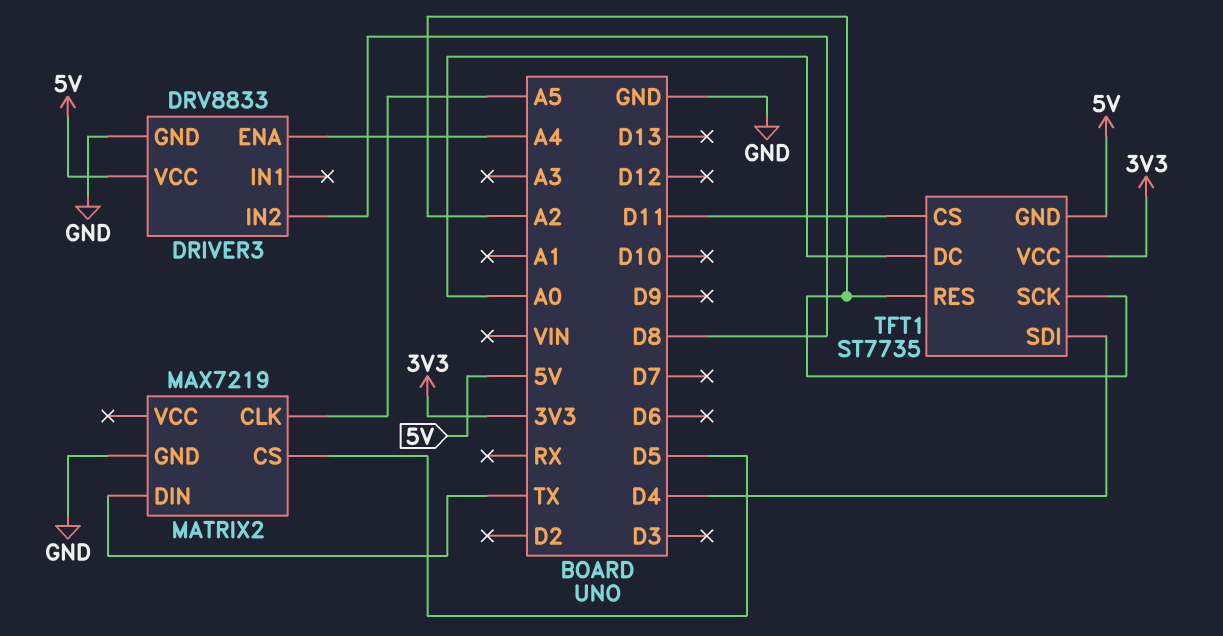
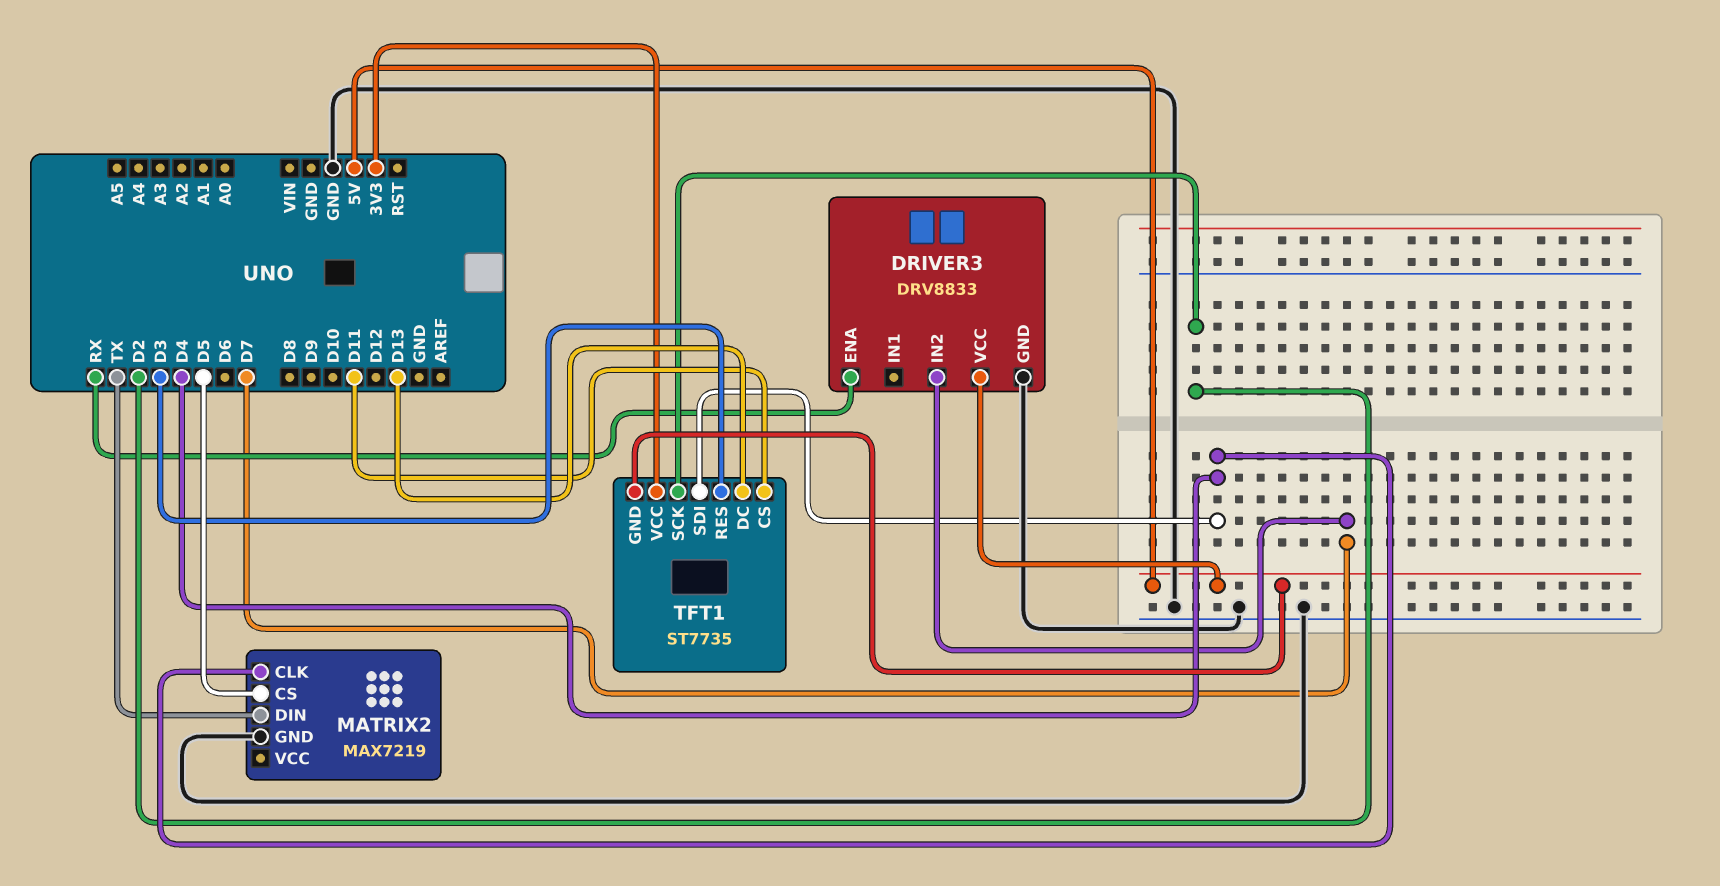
DRIVER3 pin ENA: A4 -> RX
DRIVER3 pin IN2: D8 -> D7
MATRIX2 pin CLK: A5 -> D4
TFT1 pin DC: A0 -> D13
TFT1 pin RES: A2 -> D3
TFT1 pin SCK: A2 -> D2

